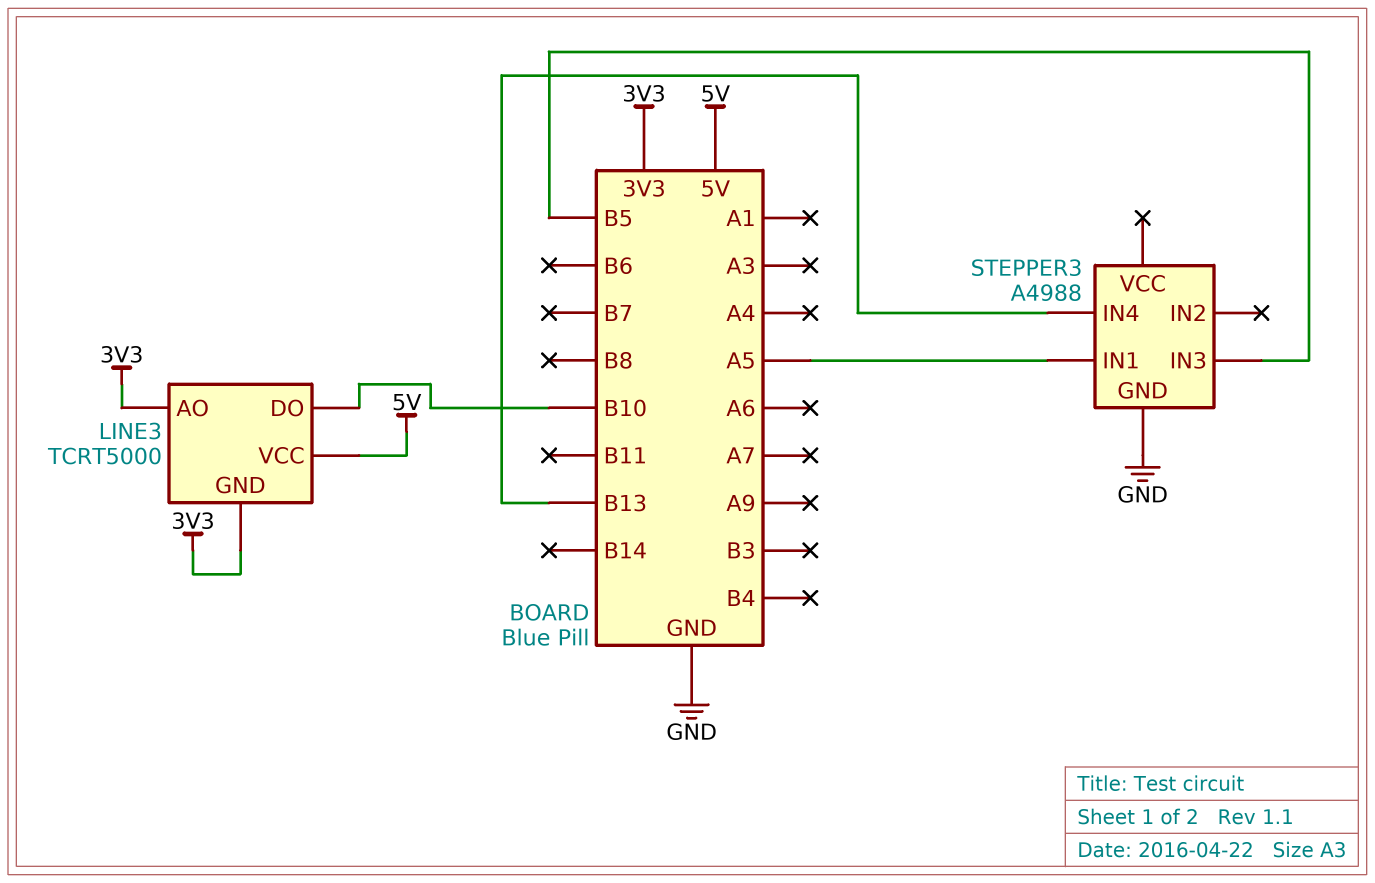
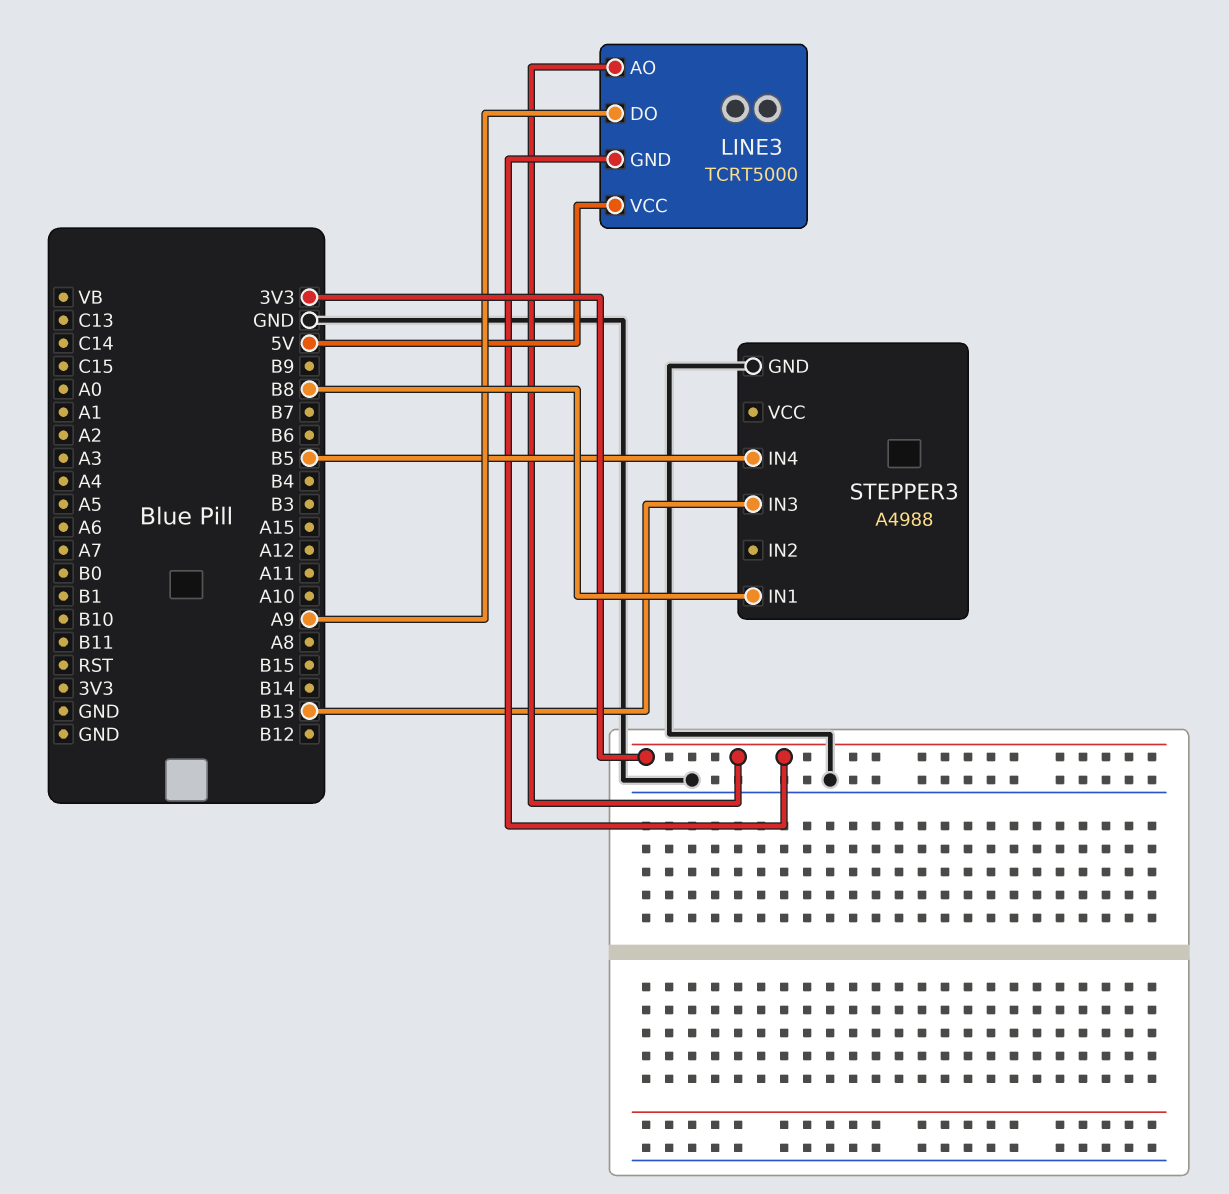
LINE3 pin DO: B10 -> A9
STEPPER3 pin IN1: A5 -> B8
STEPPER3 pin IN3: B5 -> B13
STEPPER3 pin IN4: B13 -> B5

